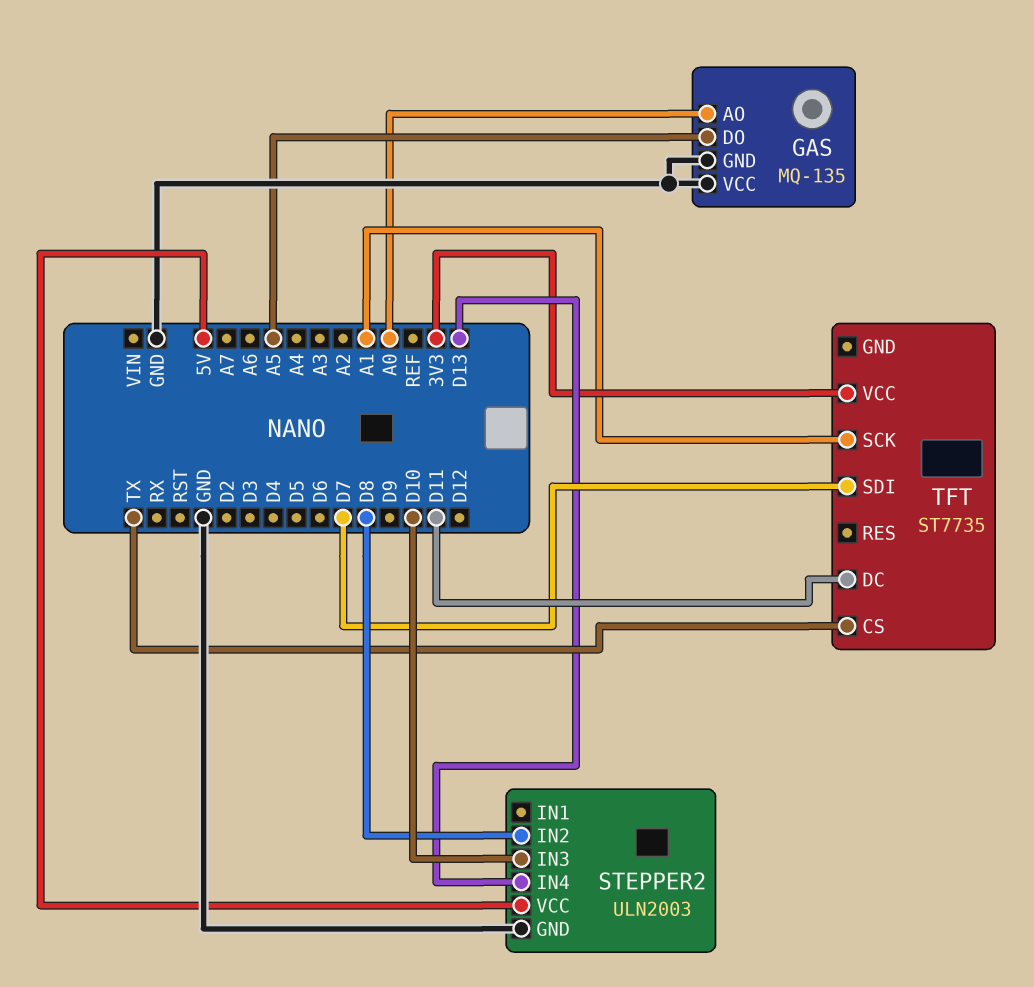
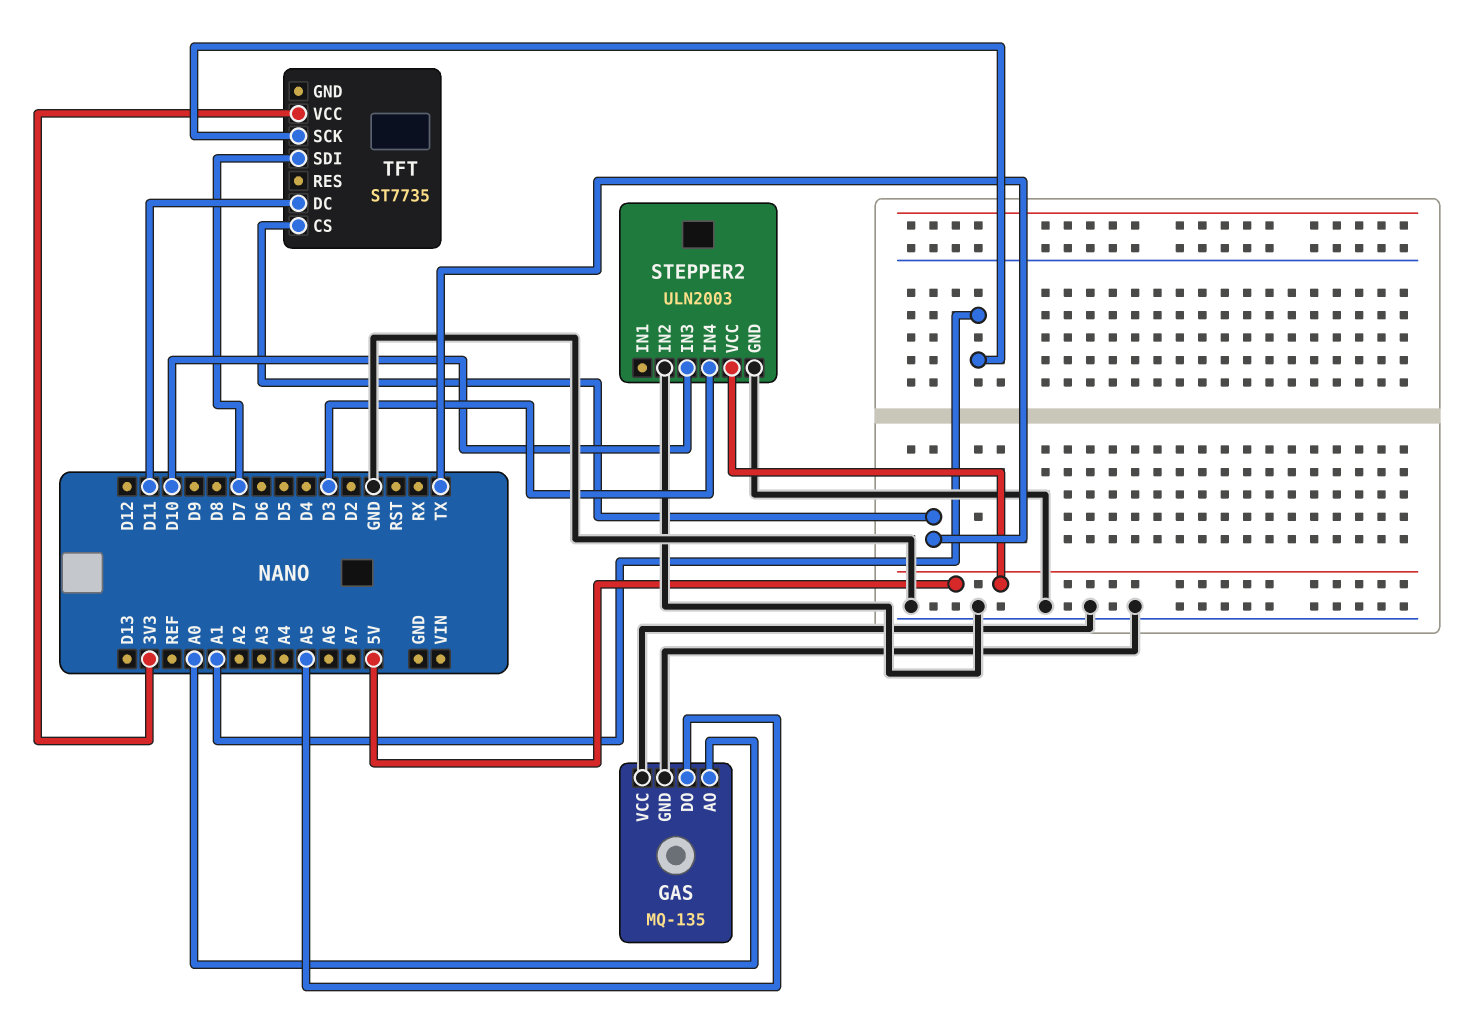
STEPPER2 pin IN2: D8 -> GND
STEPPER2 pin IN4: D13 -> D3

